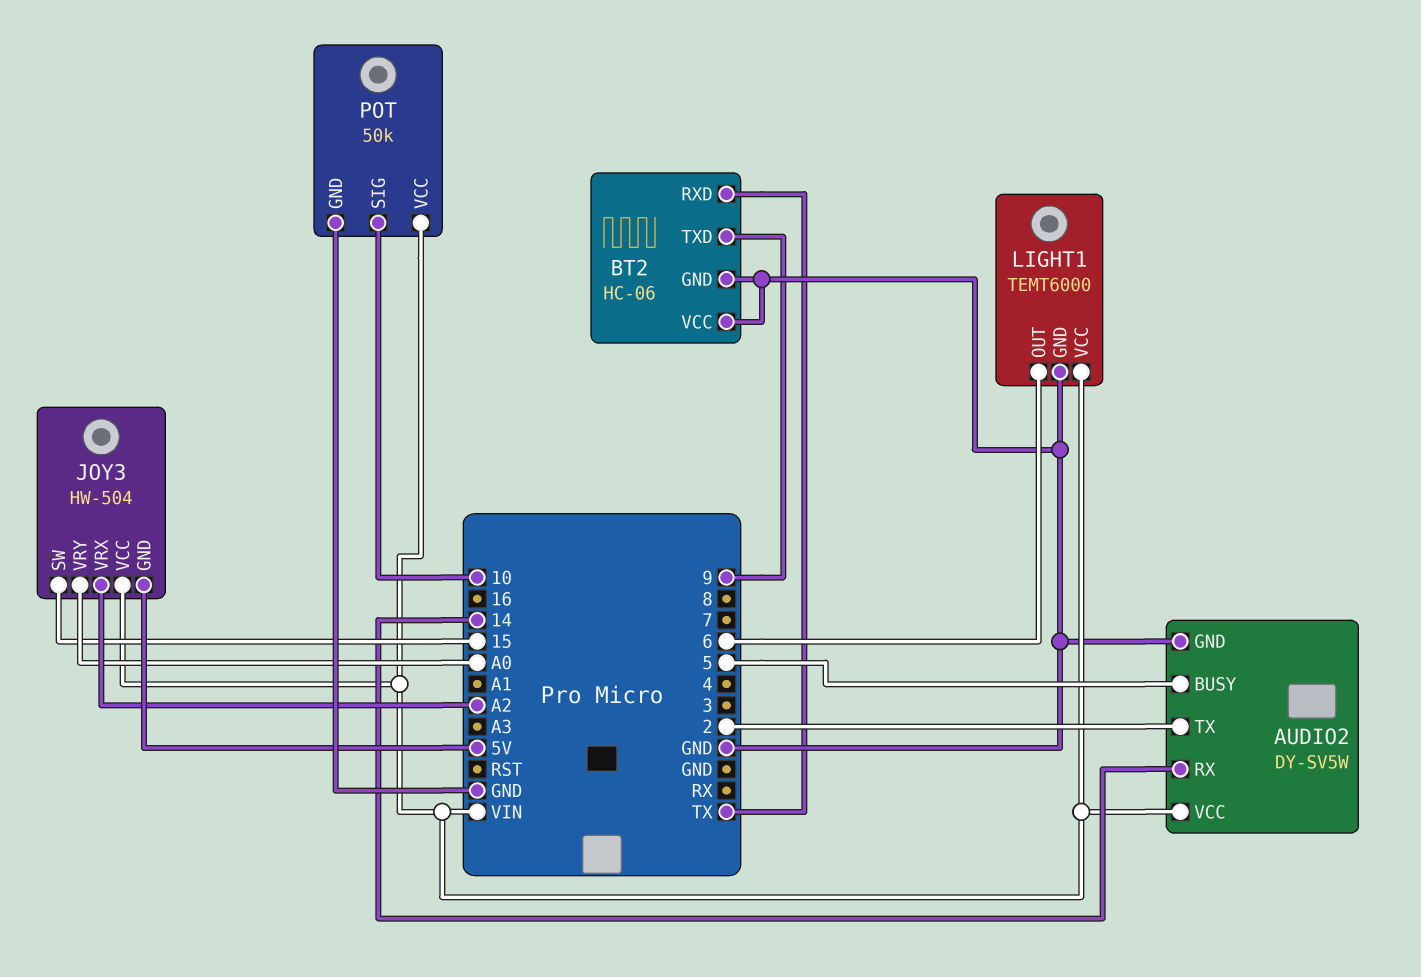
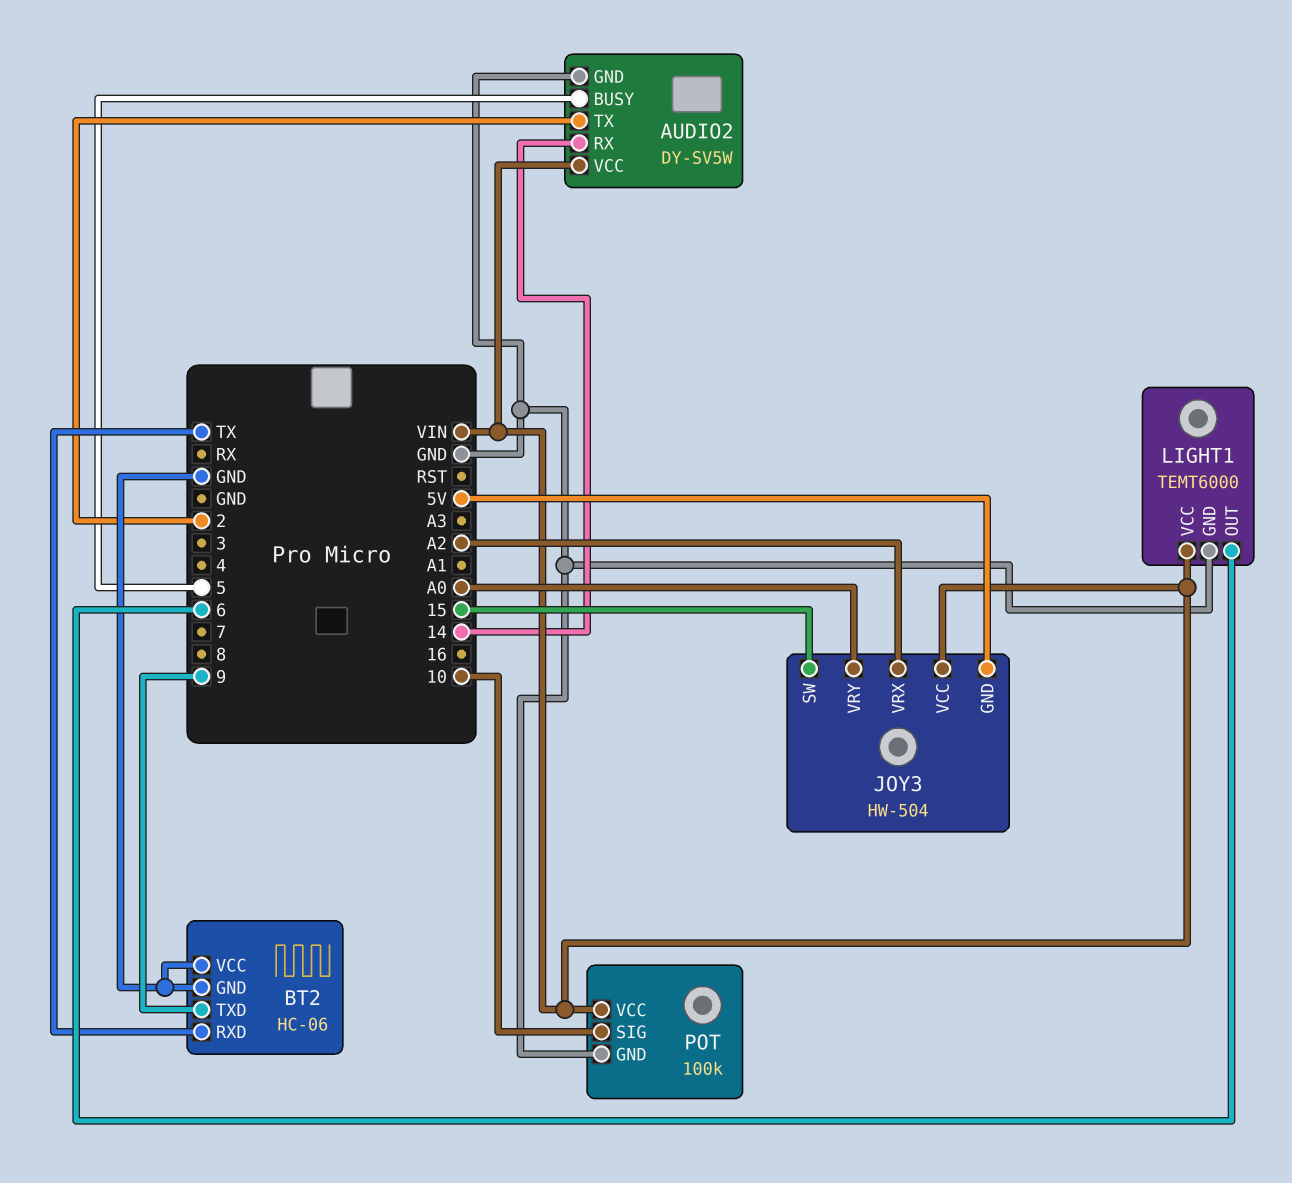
POT: 50k -> 100k

